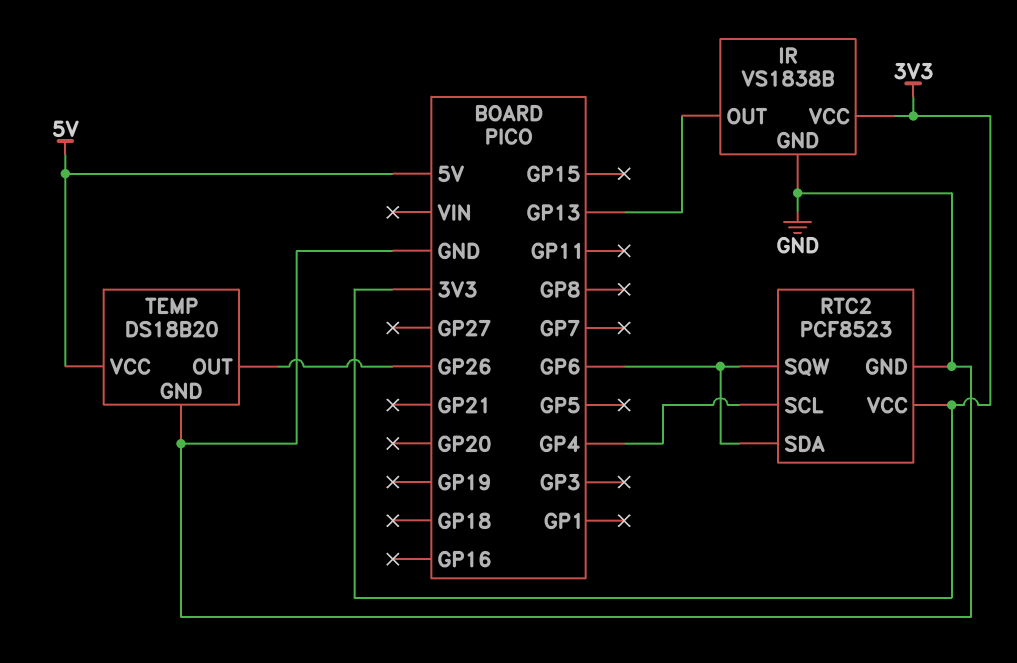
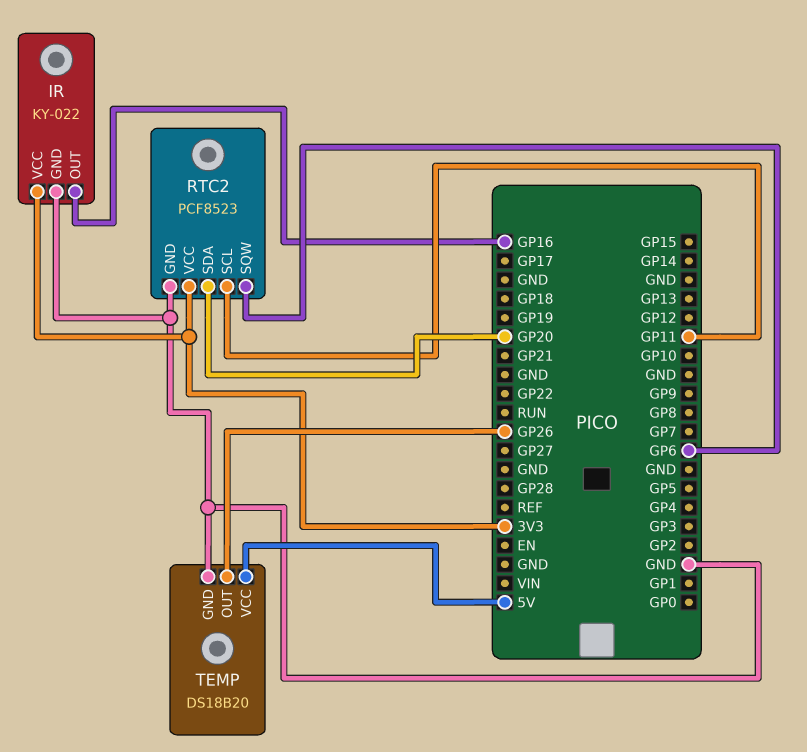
IR: VS1838B -> KY-022
IR pin OUT: GP13 -> GP16
RTC2 pin SCL: GP4 -> GP11
RTC2 pin SDA: GP6 -> GP20

